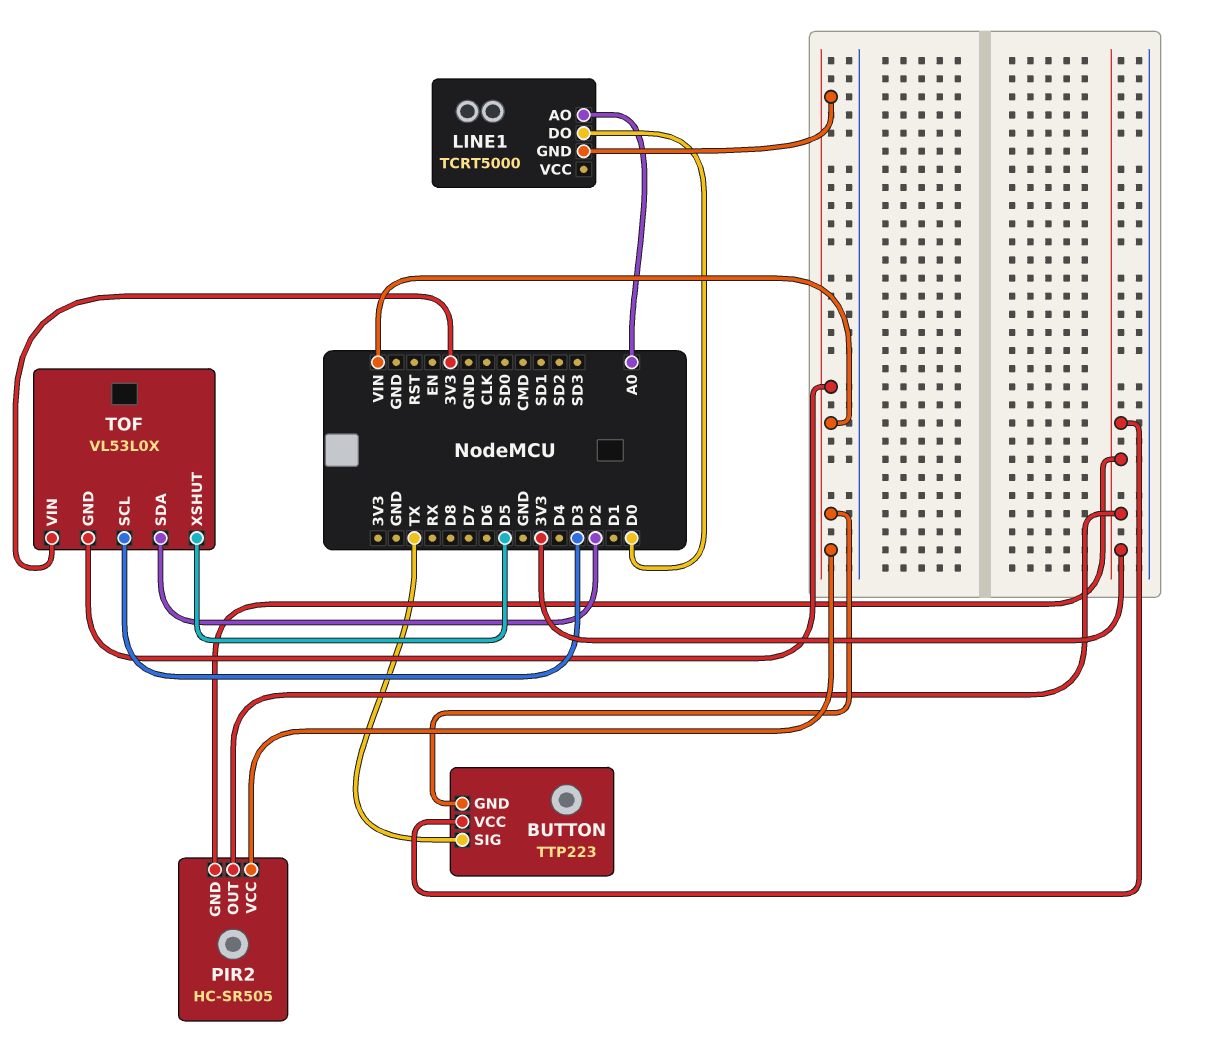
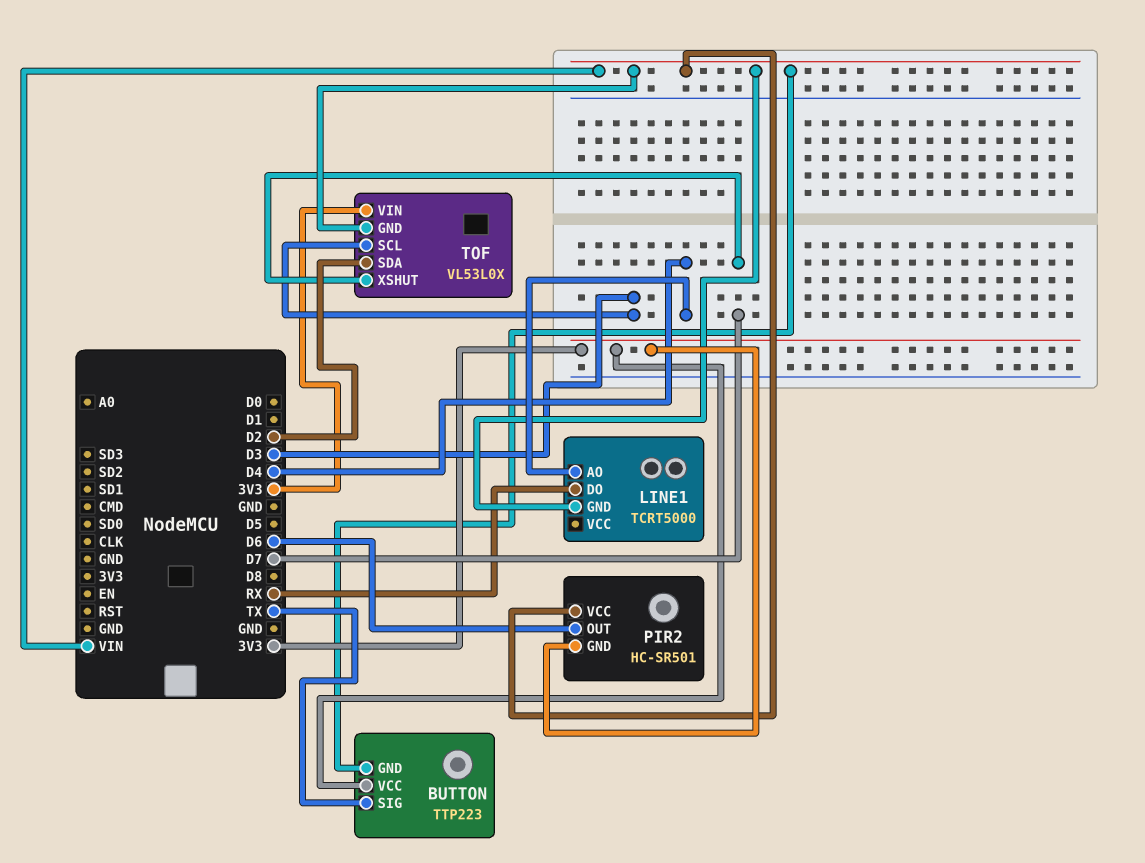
LINE1 pin AO: A0 -> D4
LINE1 pin DO: D0 -> RX
PIR2: HC-SR505 -> HC-SR501
PIR2 pin OUT: 3V3 -> D6
TOF pin XSHUT: D5 -> D7

